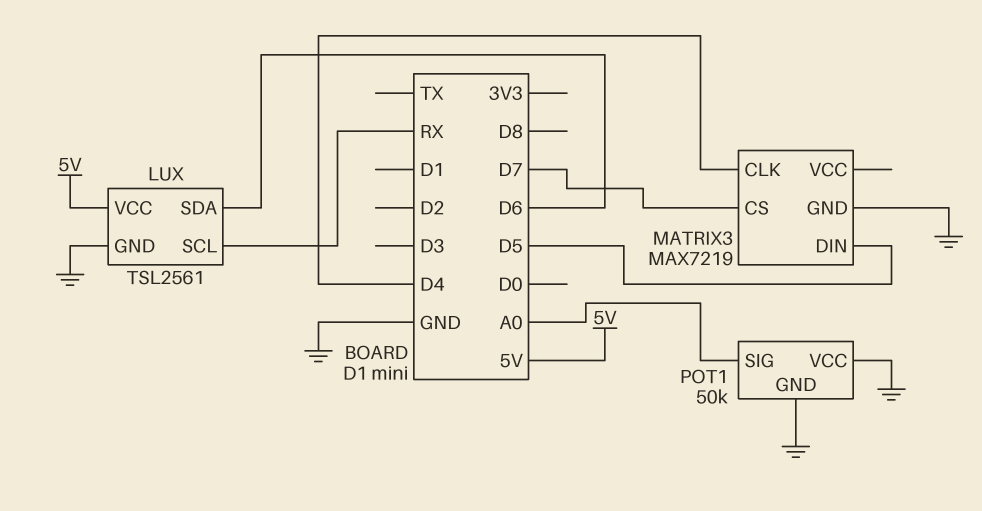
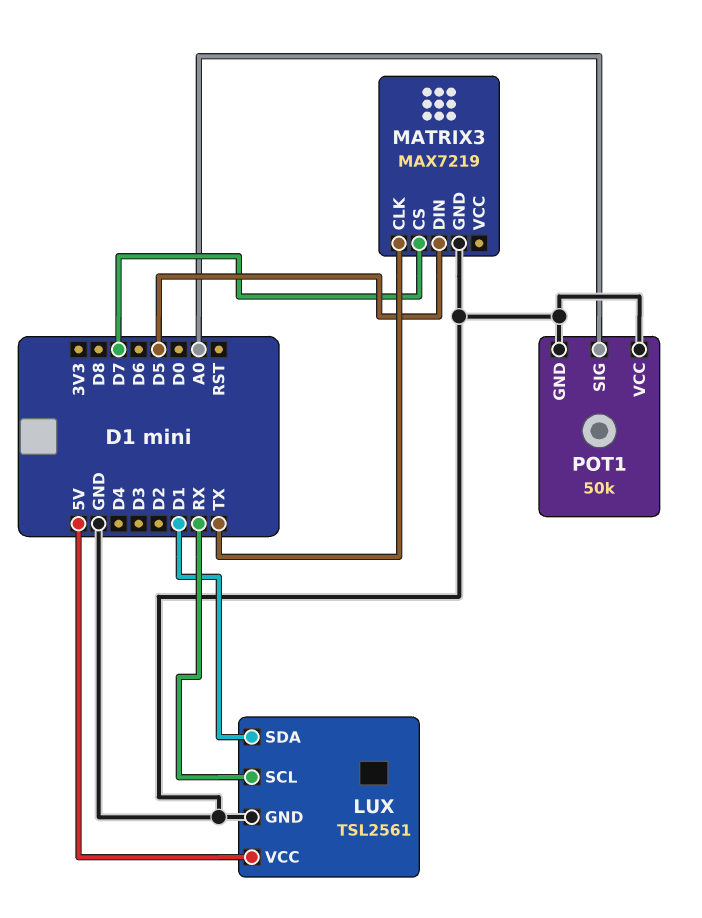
LUX pin SDA: D6 -> D1
MATRIX3 pin CLK: D4 -> TX

